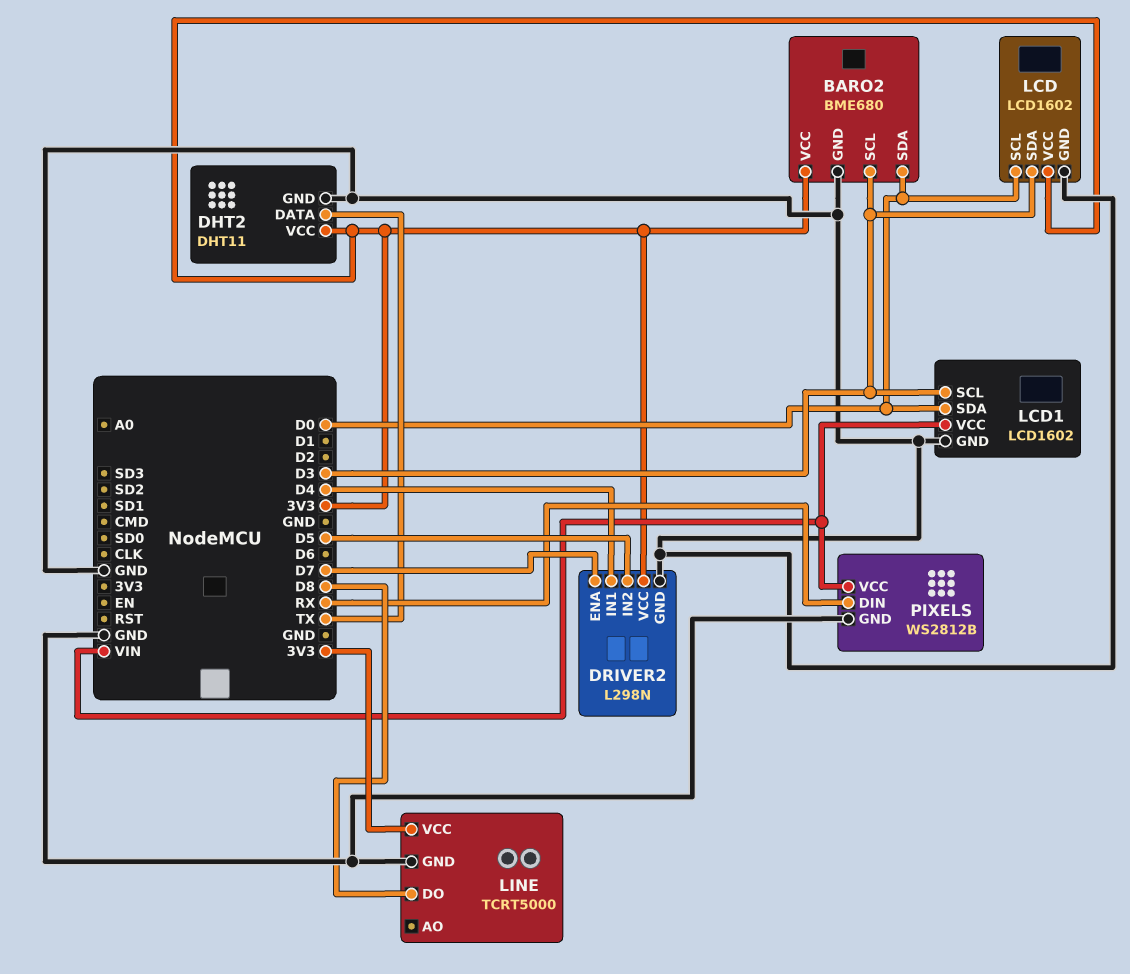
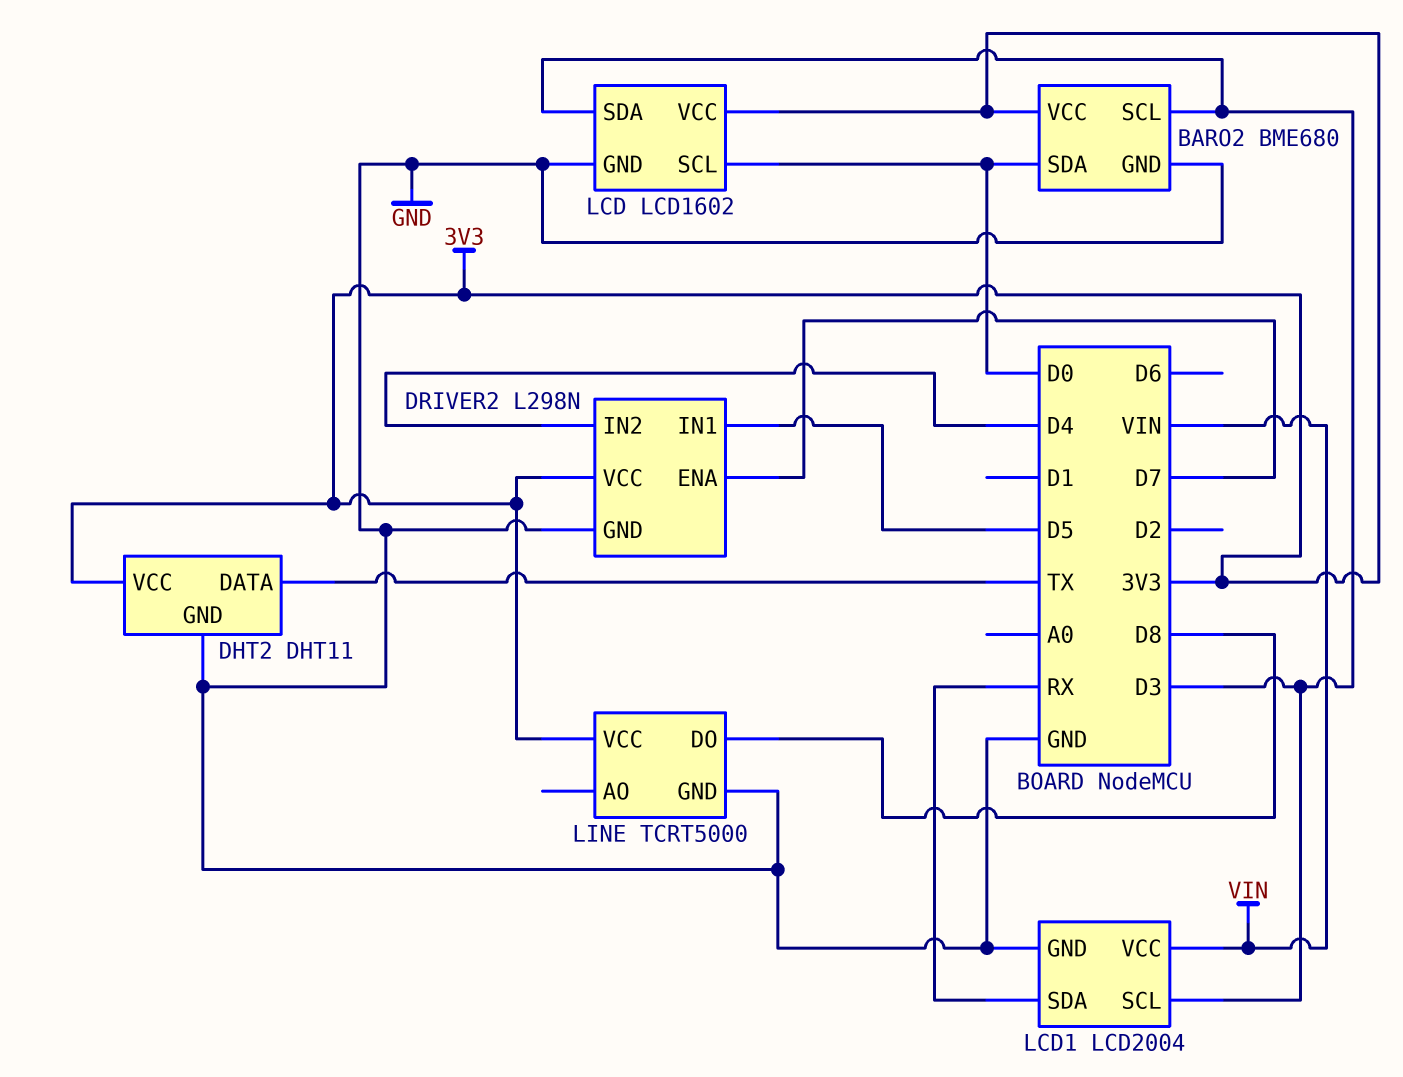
DRIVER2 pin IN1: D4 -> D5
DRIVER2 pin IN2: D5 -> D4
LCD1: LCD1602 -> LCD2004
LCD1 pin SDA: D0 -> RX
PIXELS: WS2812B -> none
PIXELS pin DIN: RX -> none
PIXELS pin GND: GND -> none
PIXELS pin VCC: VIN -> none

